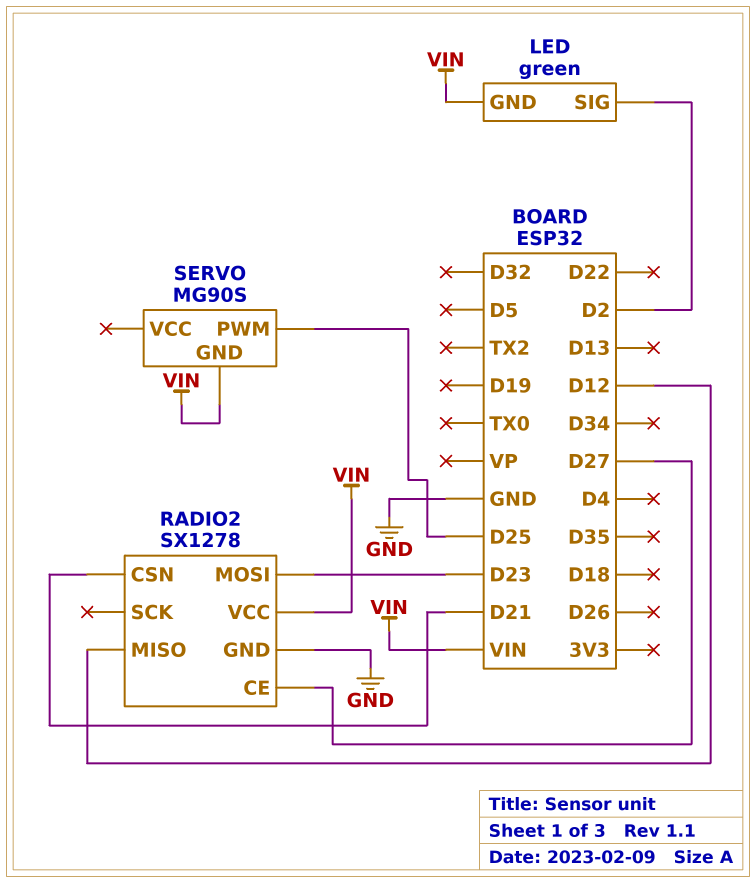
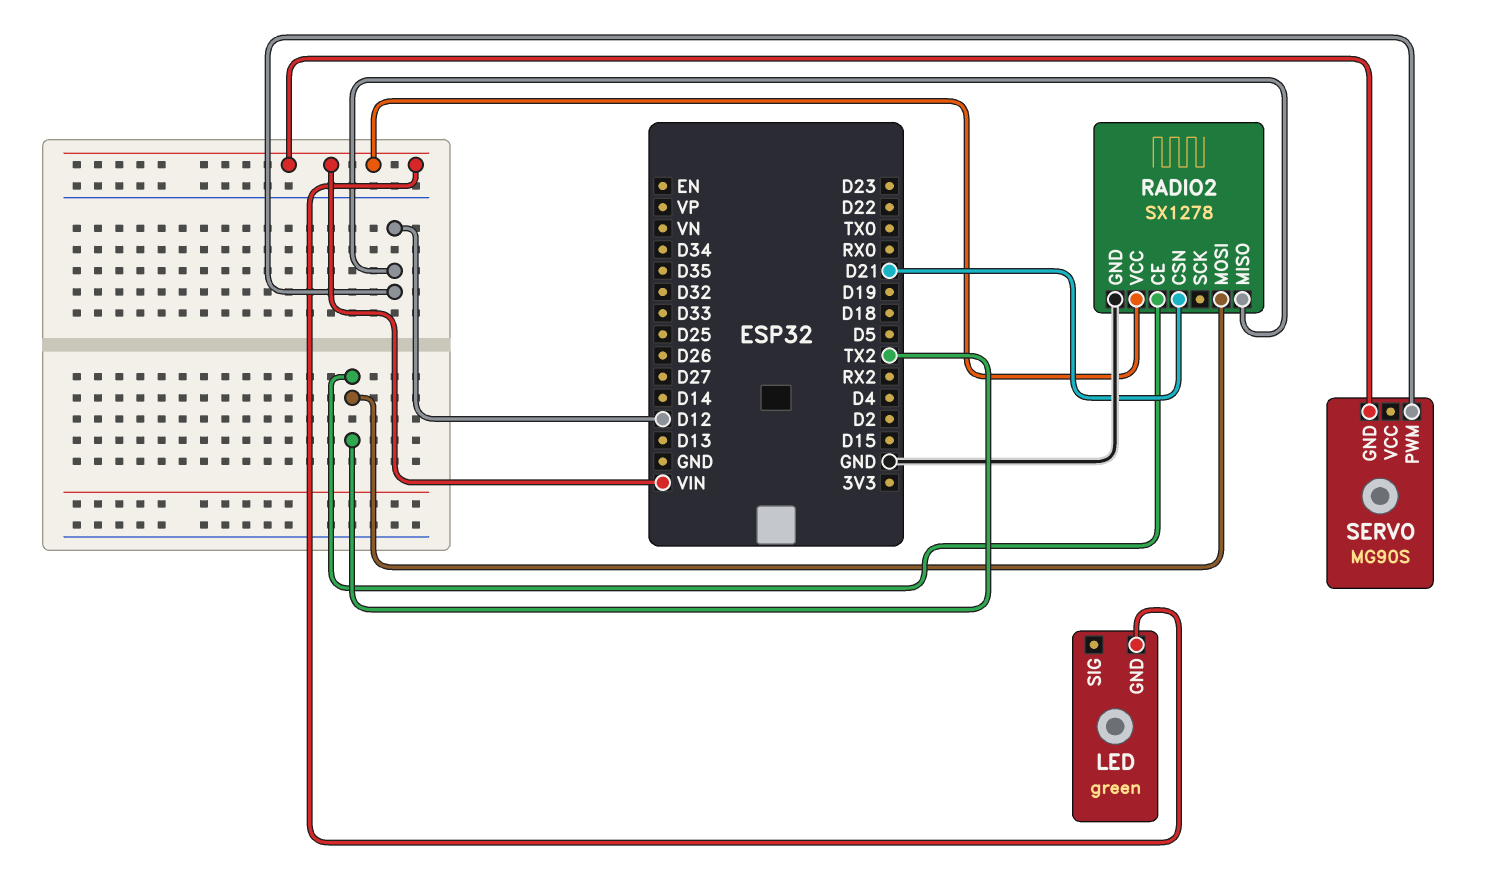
LED pin SIG: D2 -> none
RADIO2 pin CE: D27 -> TX2
RADIO2 pin MOSI: D23 -> TX2
SERVO pin PWM: D25 -> D12

